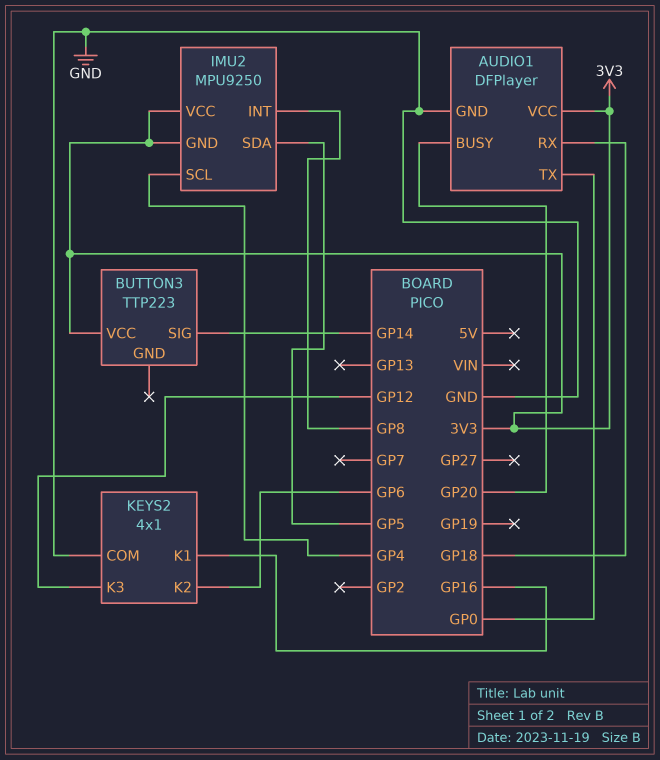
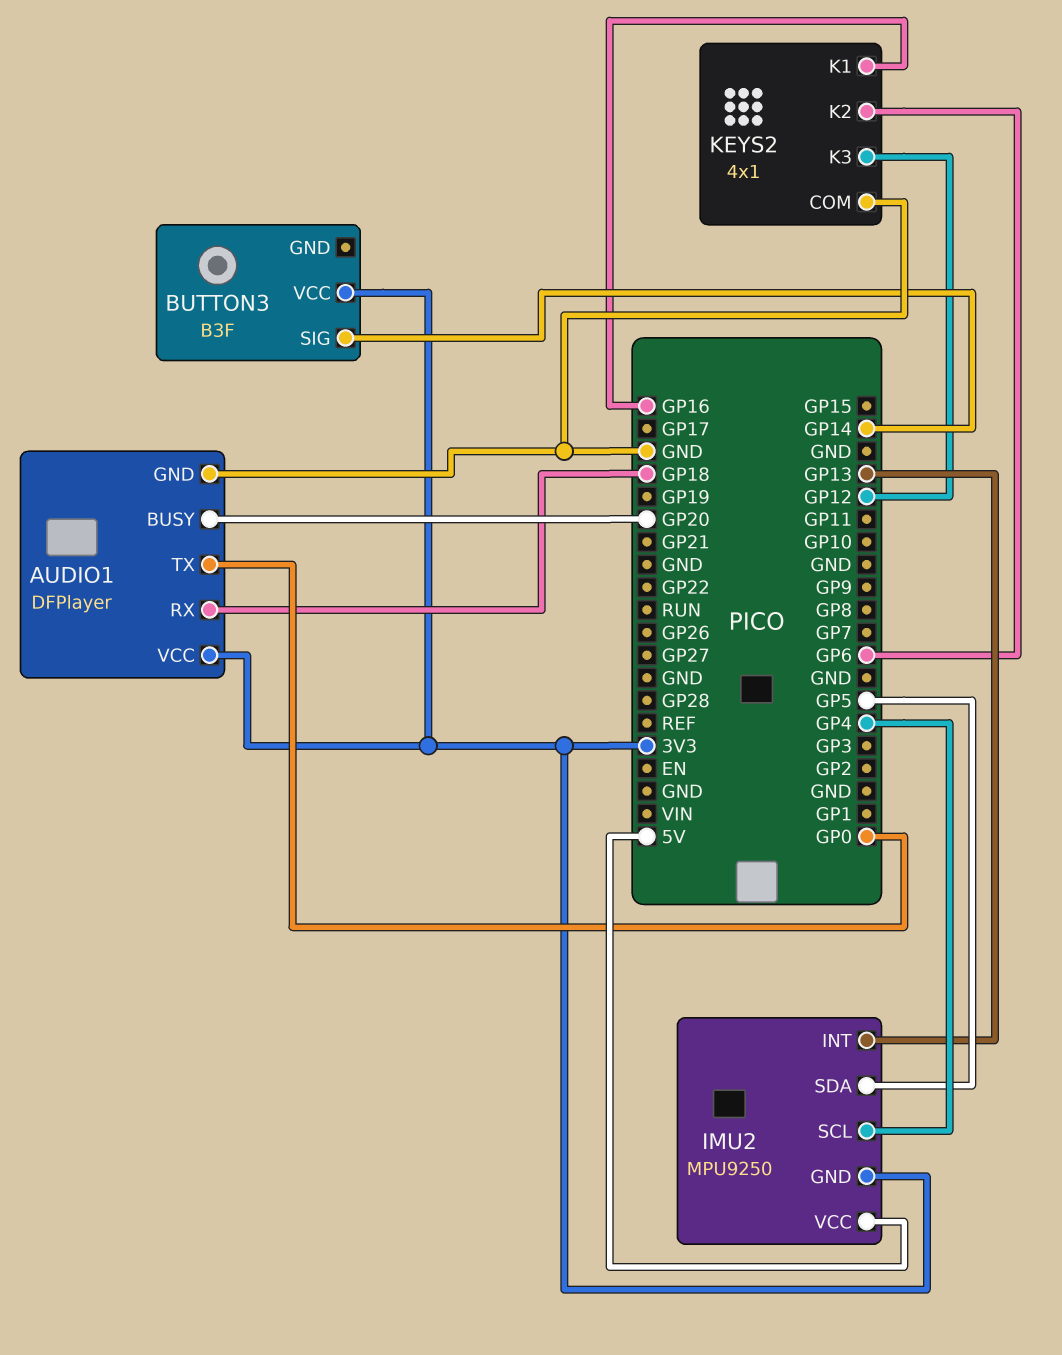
BUTTON3: TTP223 -> B3F
IMU2 pin INT: GP8 -> GP13
IMU2 pin VCC: 3V3 -> 5V

